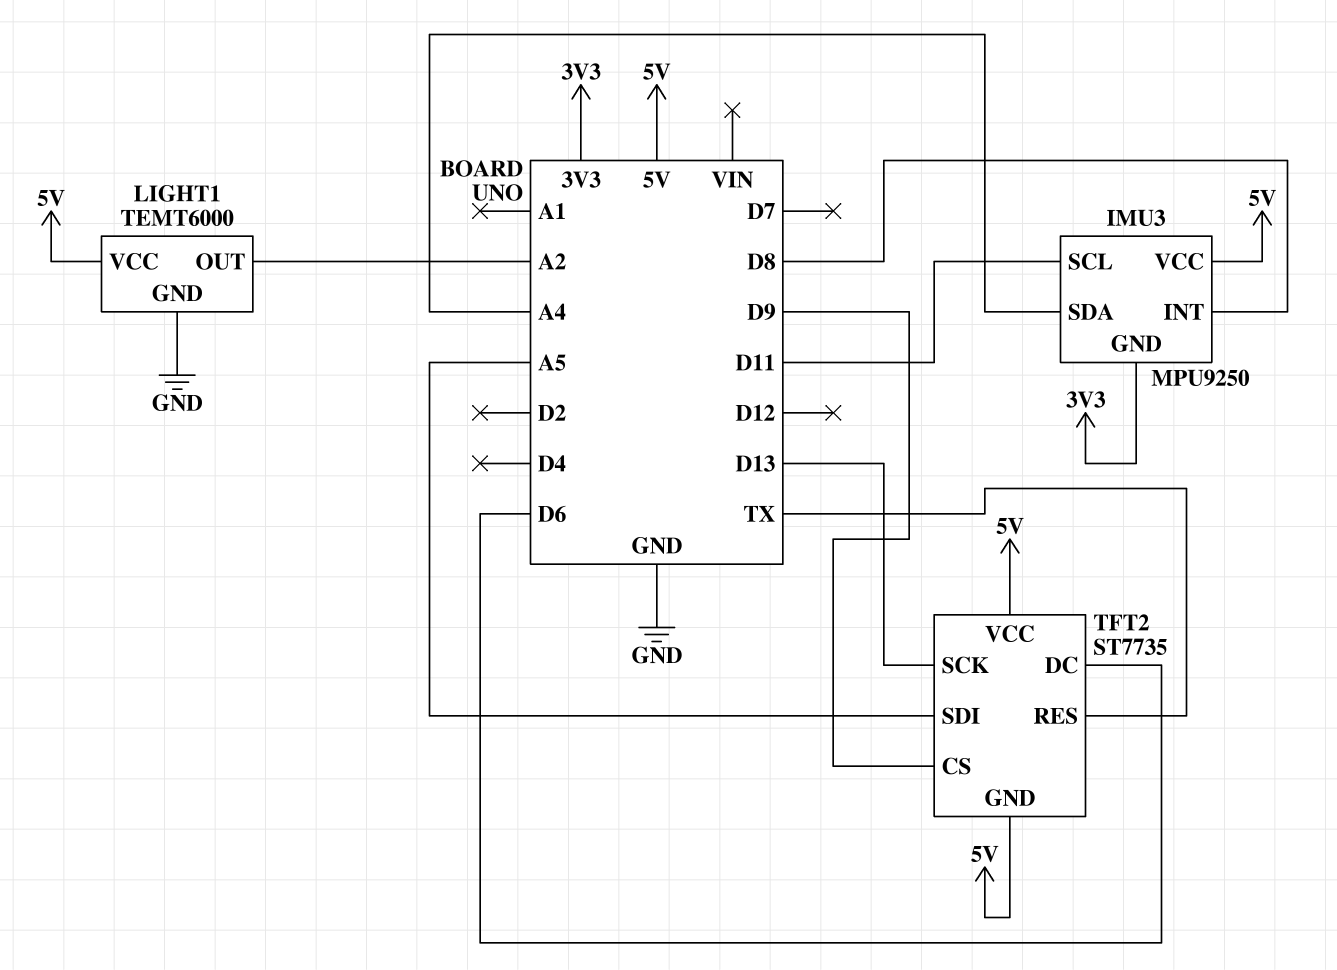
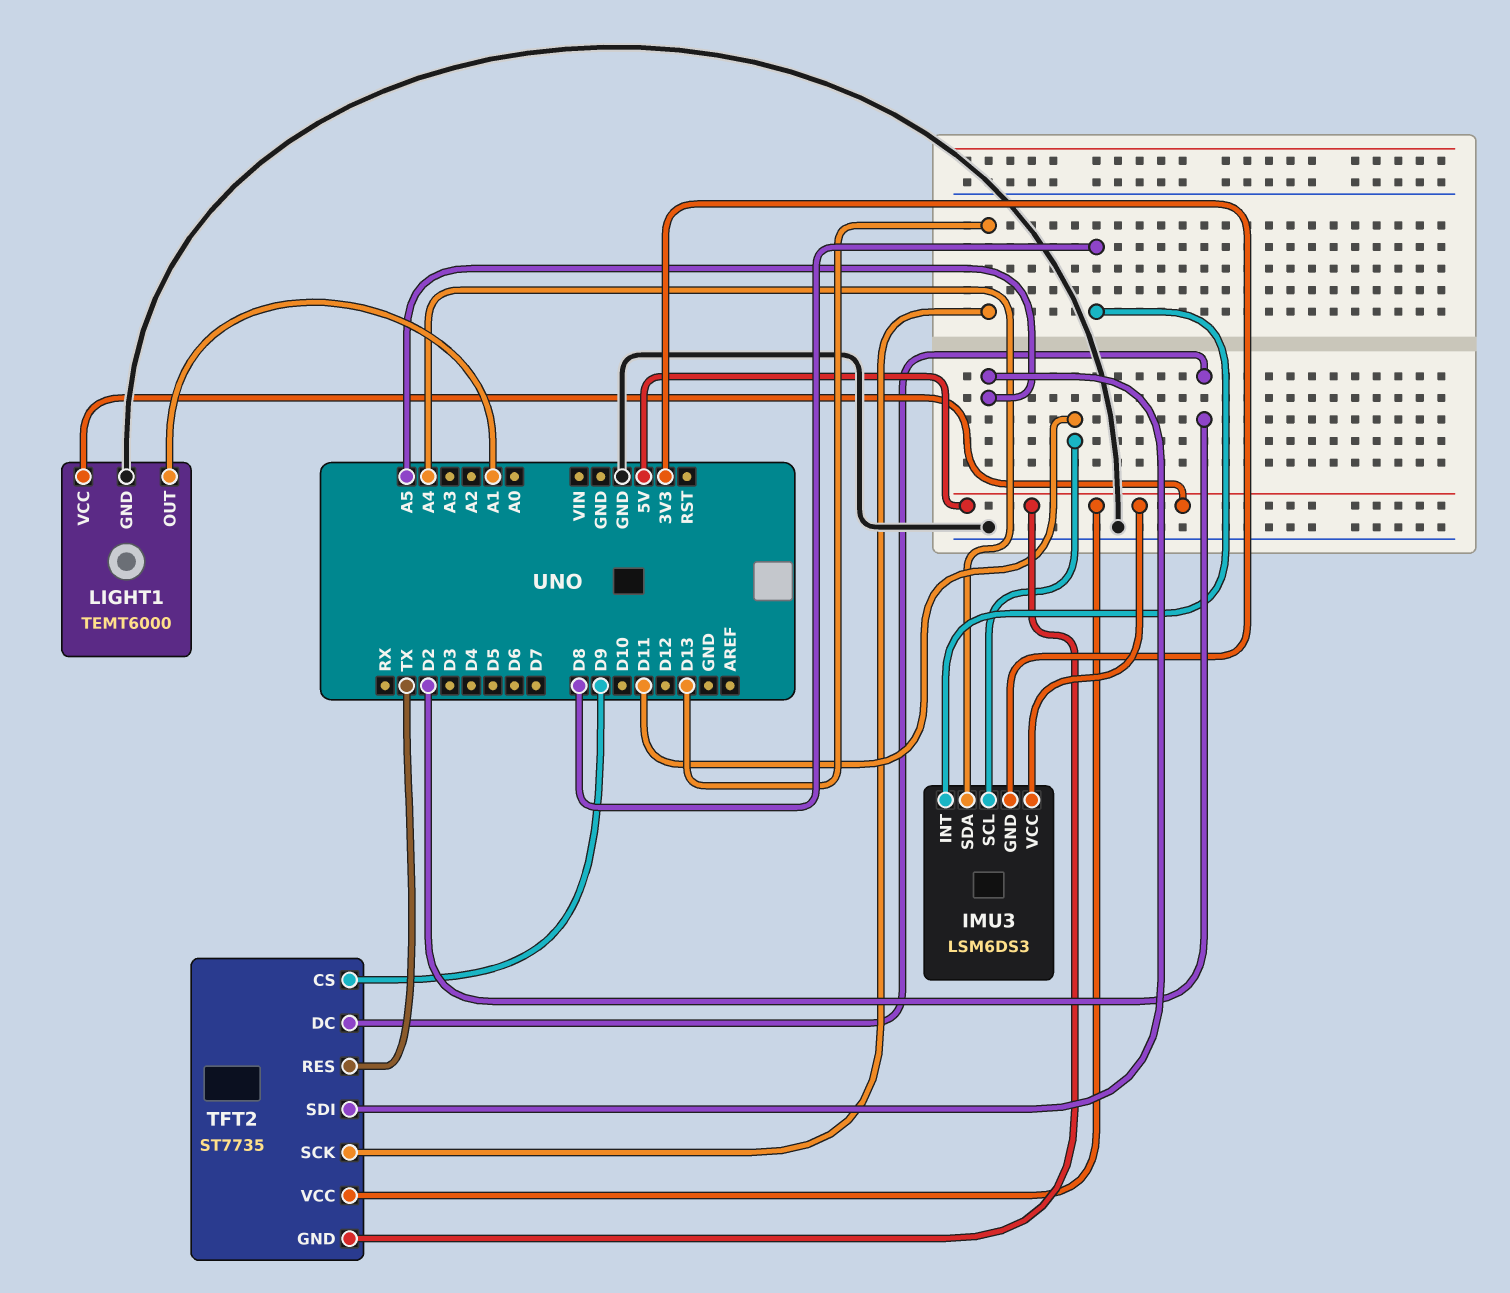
IMU3: MPU9250 -> LSM6DS3
LIGHT1 pin OUT: A2 -> A1
TFT2 pin DC: D6 -> D2

